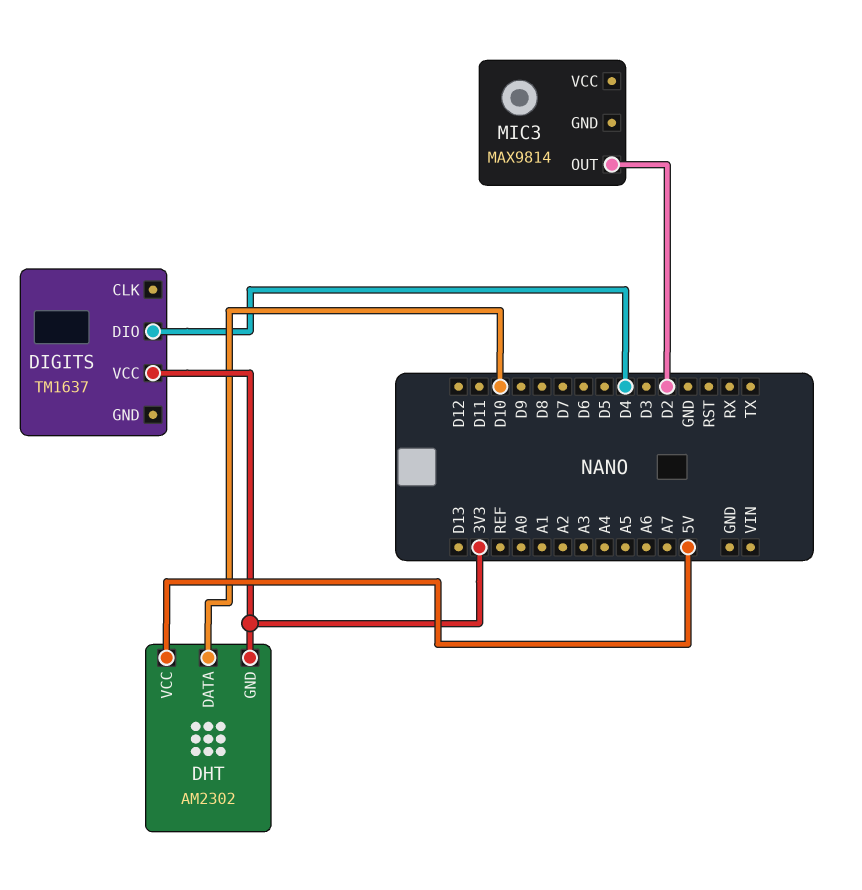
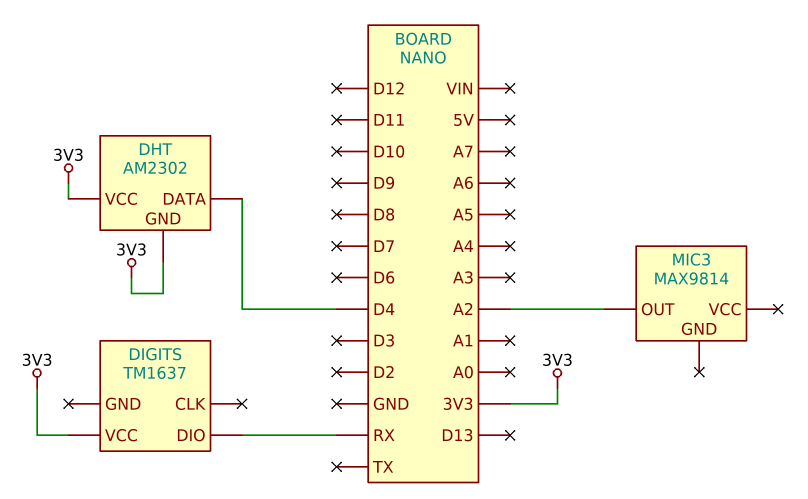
DHT pin DATA: D10 -> D4
DHT pin VCC: 5V -> 3V3
DIGITS pin DIO: D4 -> RX
MIC3 pin OUT: D2 -> A2

